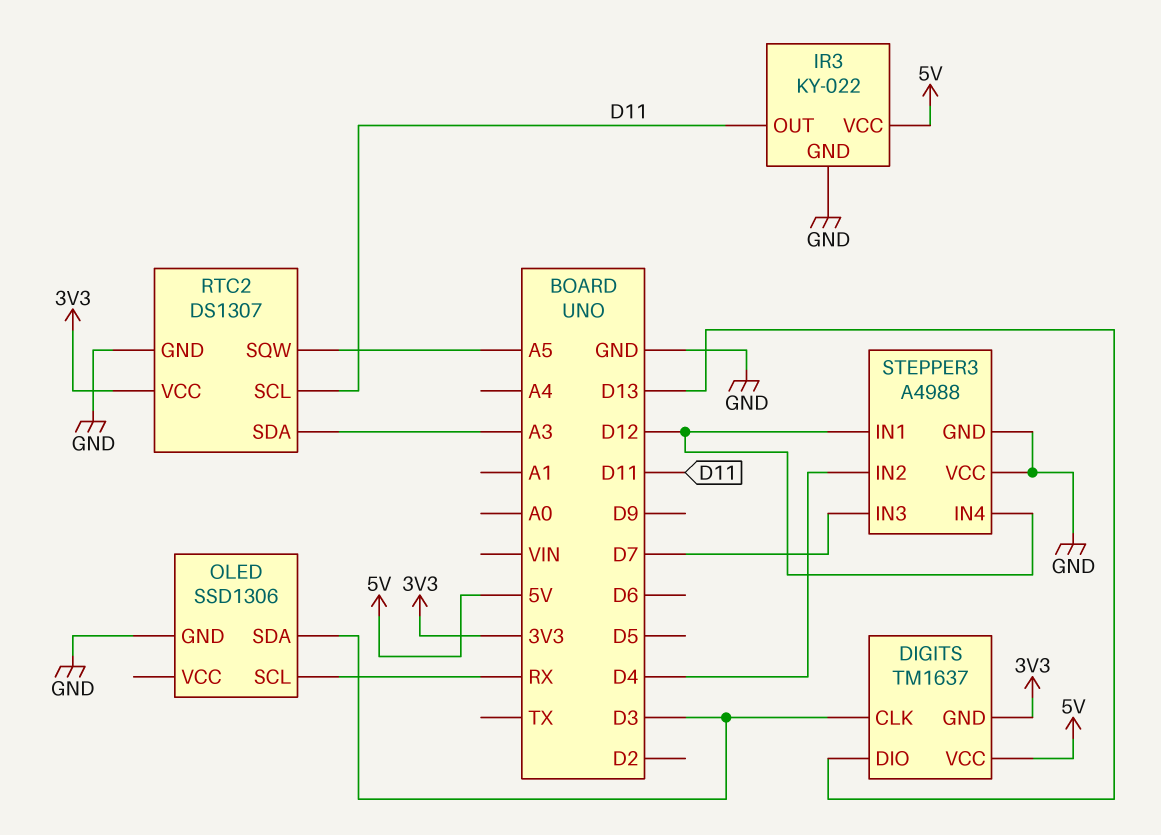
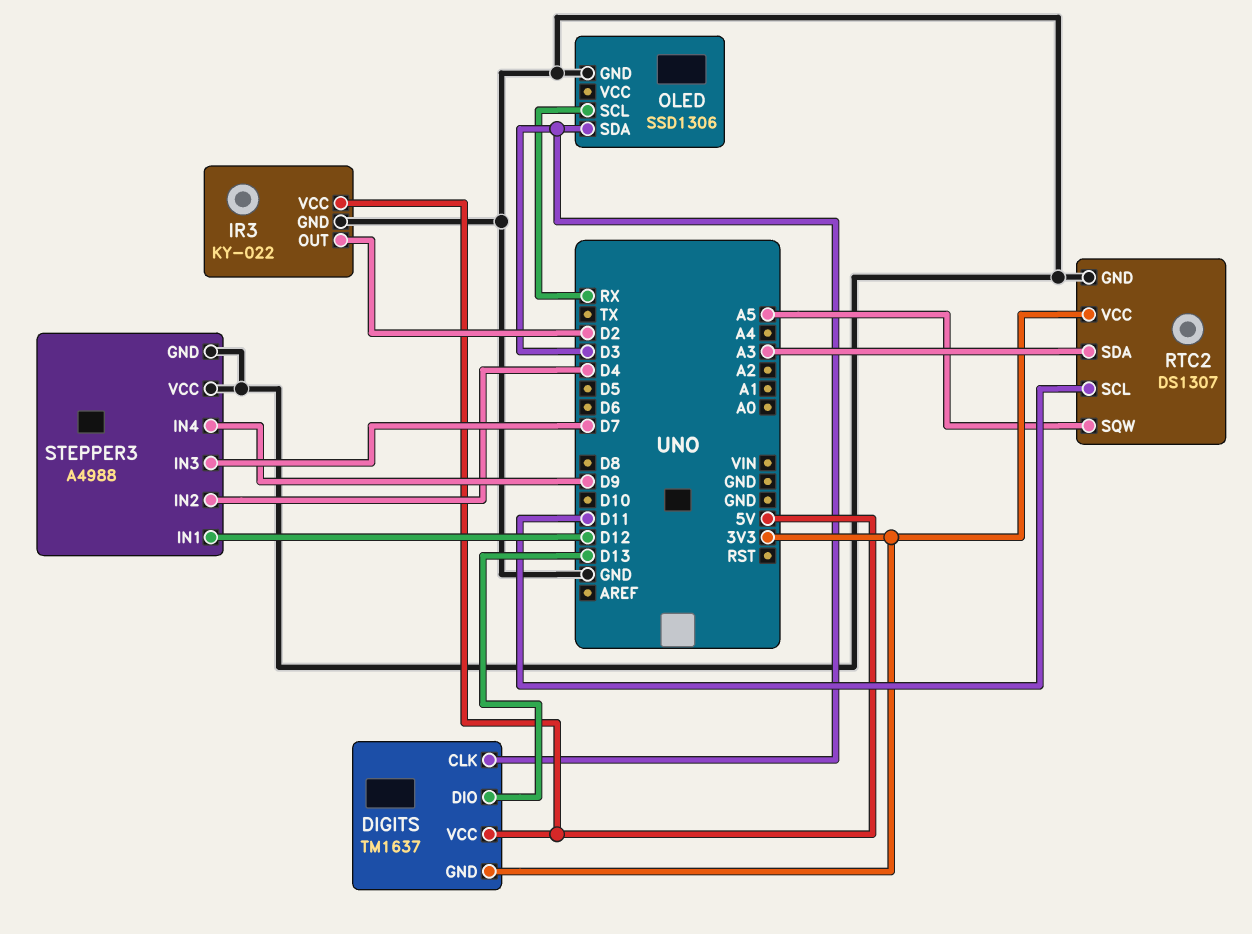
IR3 pin OUT: D11 -> D2
STEPPER3 pin IN4: D12 -> D9

